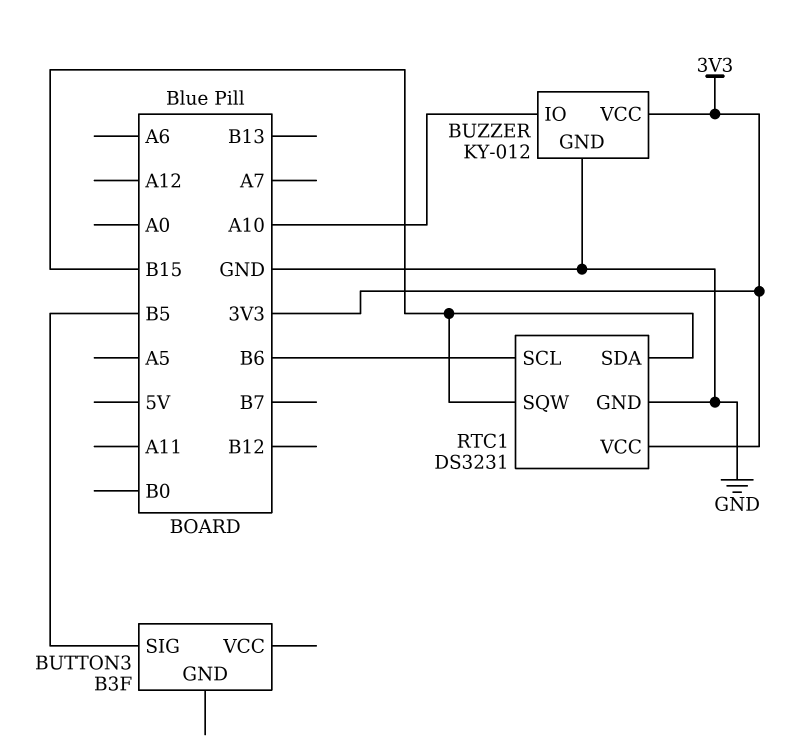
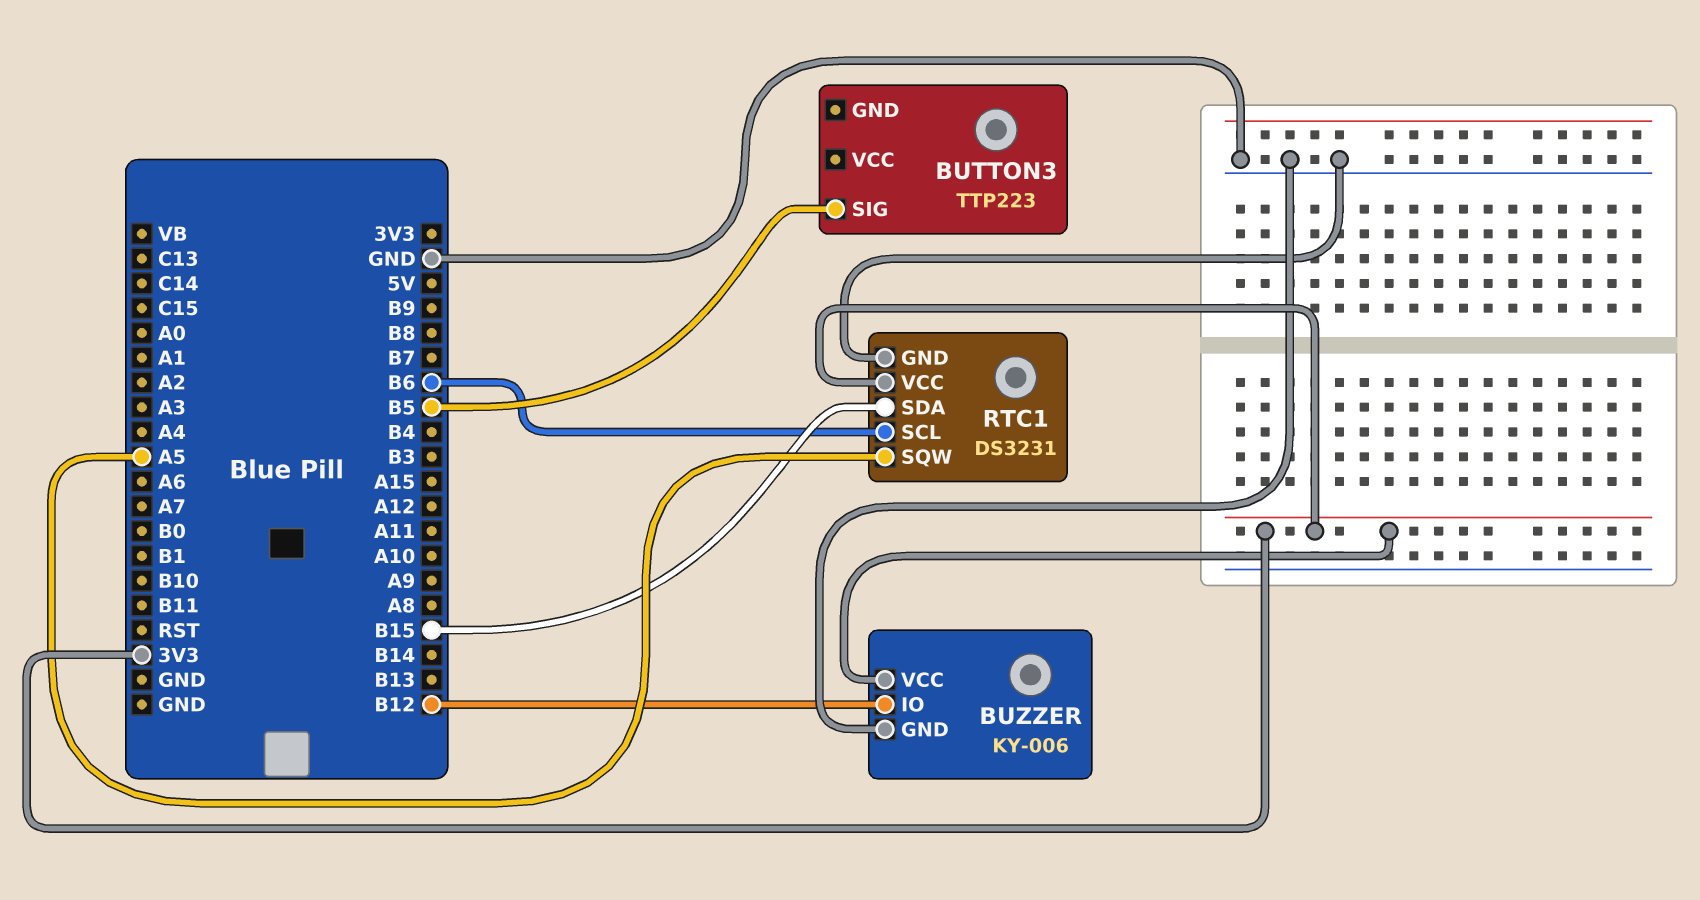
BUTTON3: B3F -> TTP223
BUZZER: KY-012 -> KY-006
BUZZER pin IO: A10 -> B12
RTC1 pin SQW: B15 -> A5

